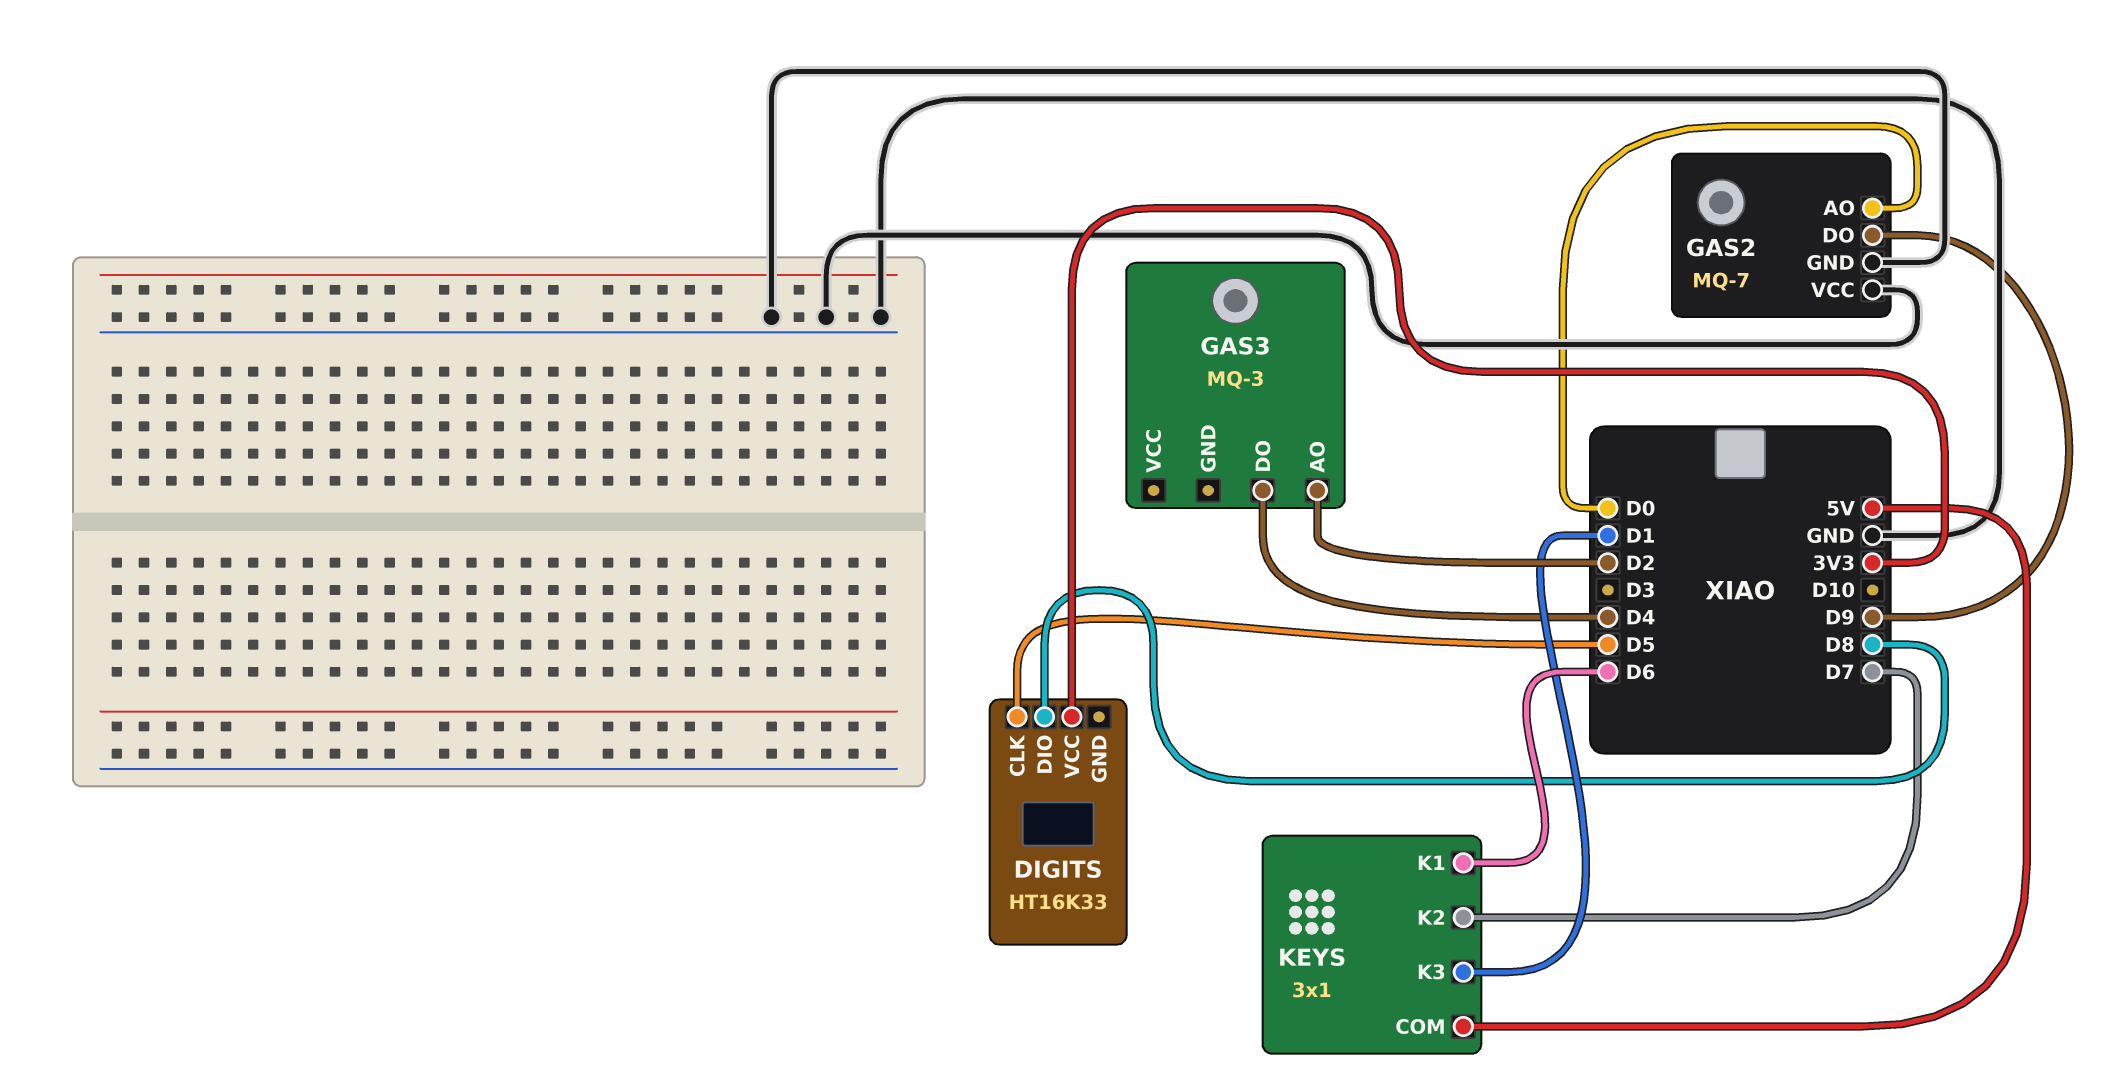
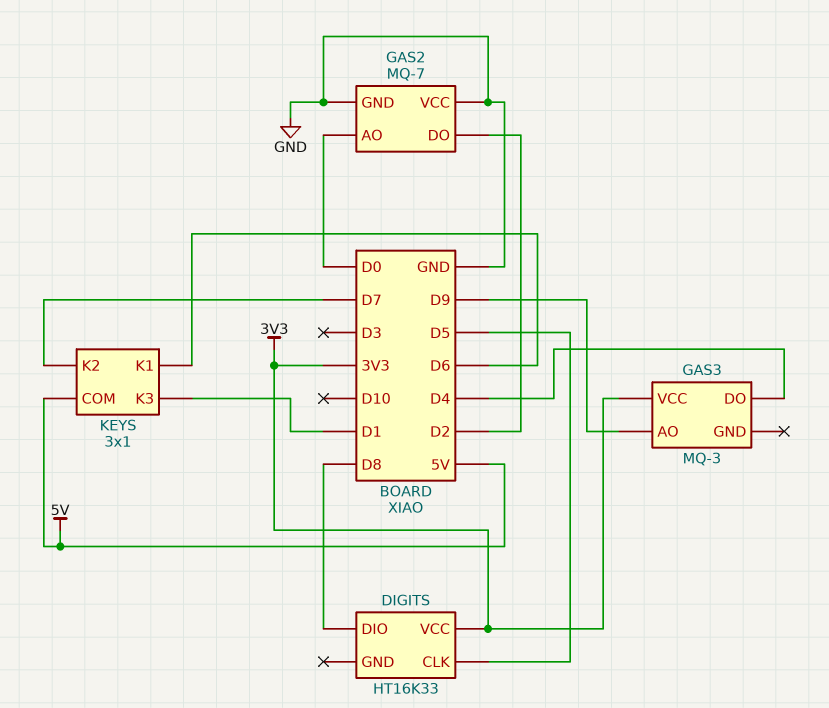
GAS2 pin DO: D9 -> D2
GAS3 pin AO: D2 -> D9
GAS3 pin VCC: none -> 3V3

